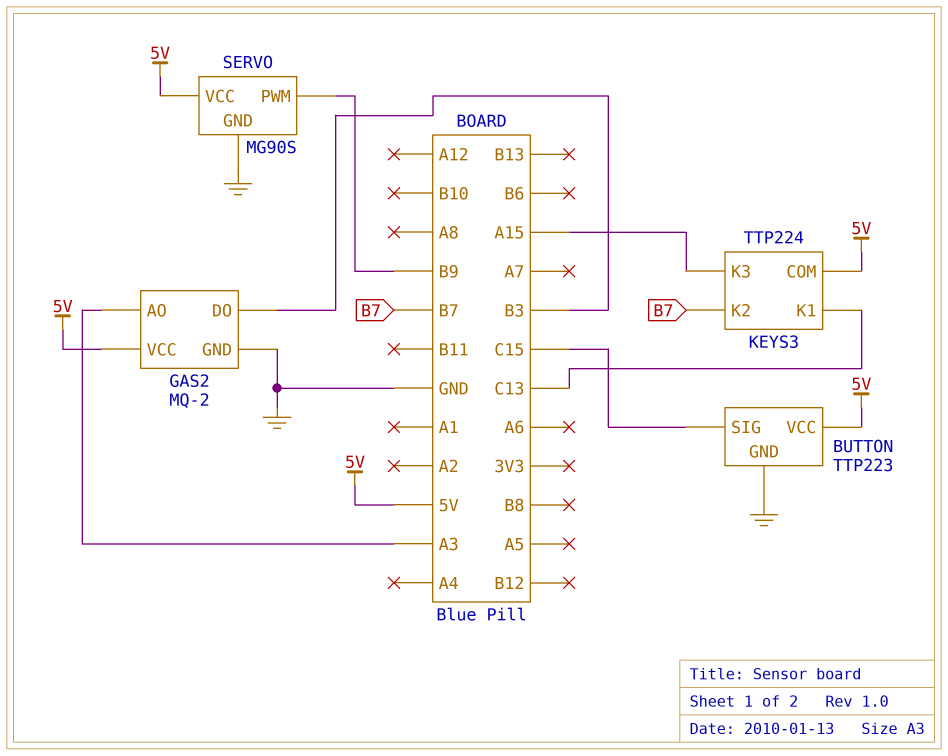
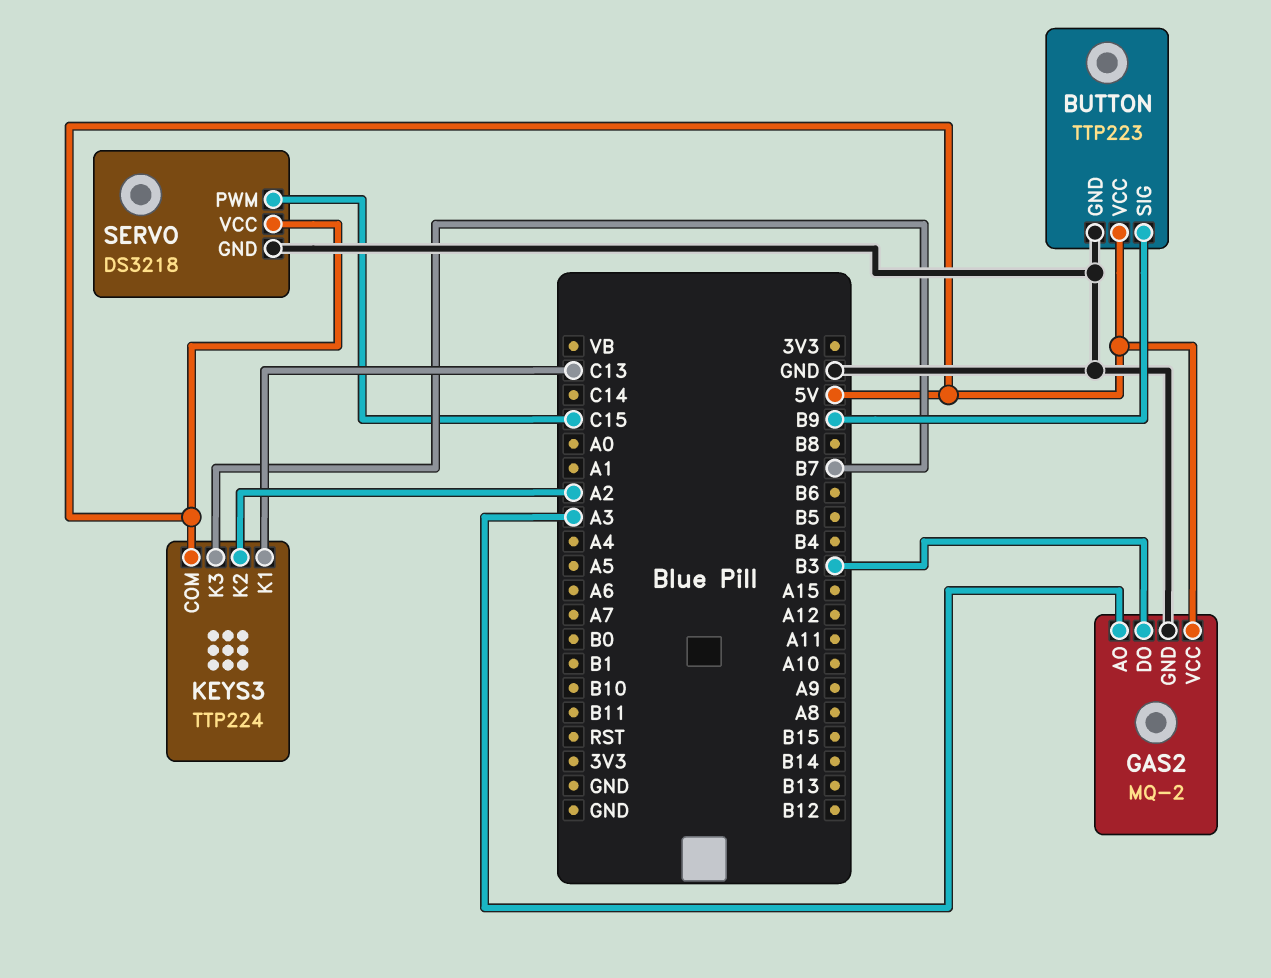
BUTTON pin SIG: C15 -> B9
KEYS3 pin K2: B7 -> A2
KEYS3 pin K3: A15 -> B7
SERVO: MG90S -> DS3218
SERVO pin PWM: B9 -> C15

